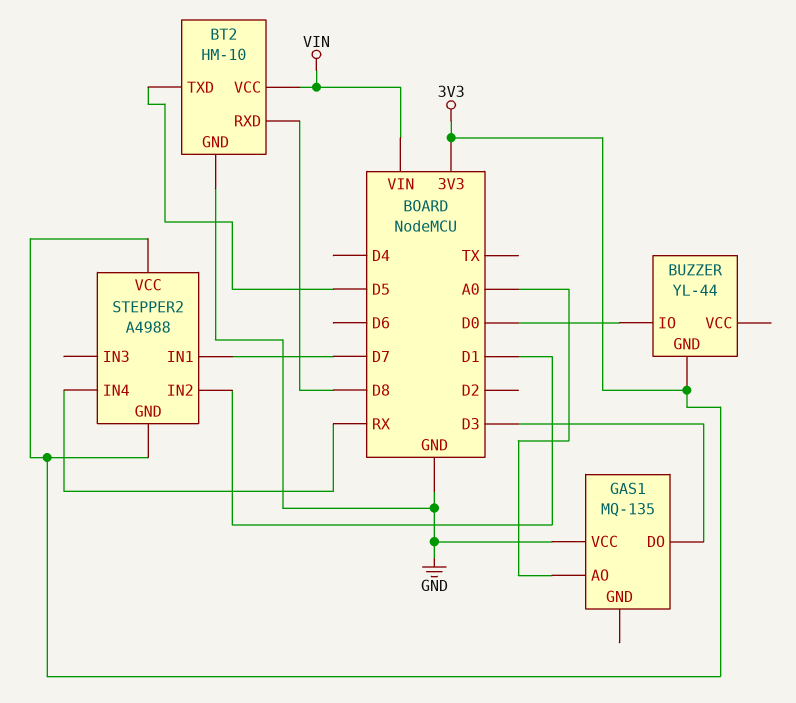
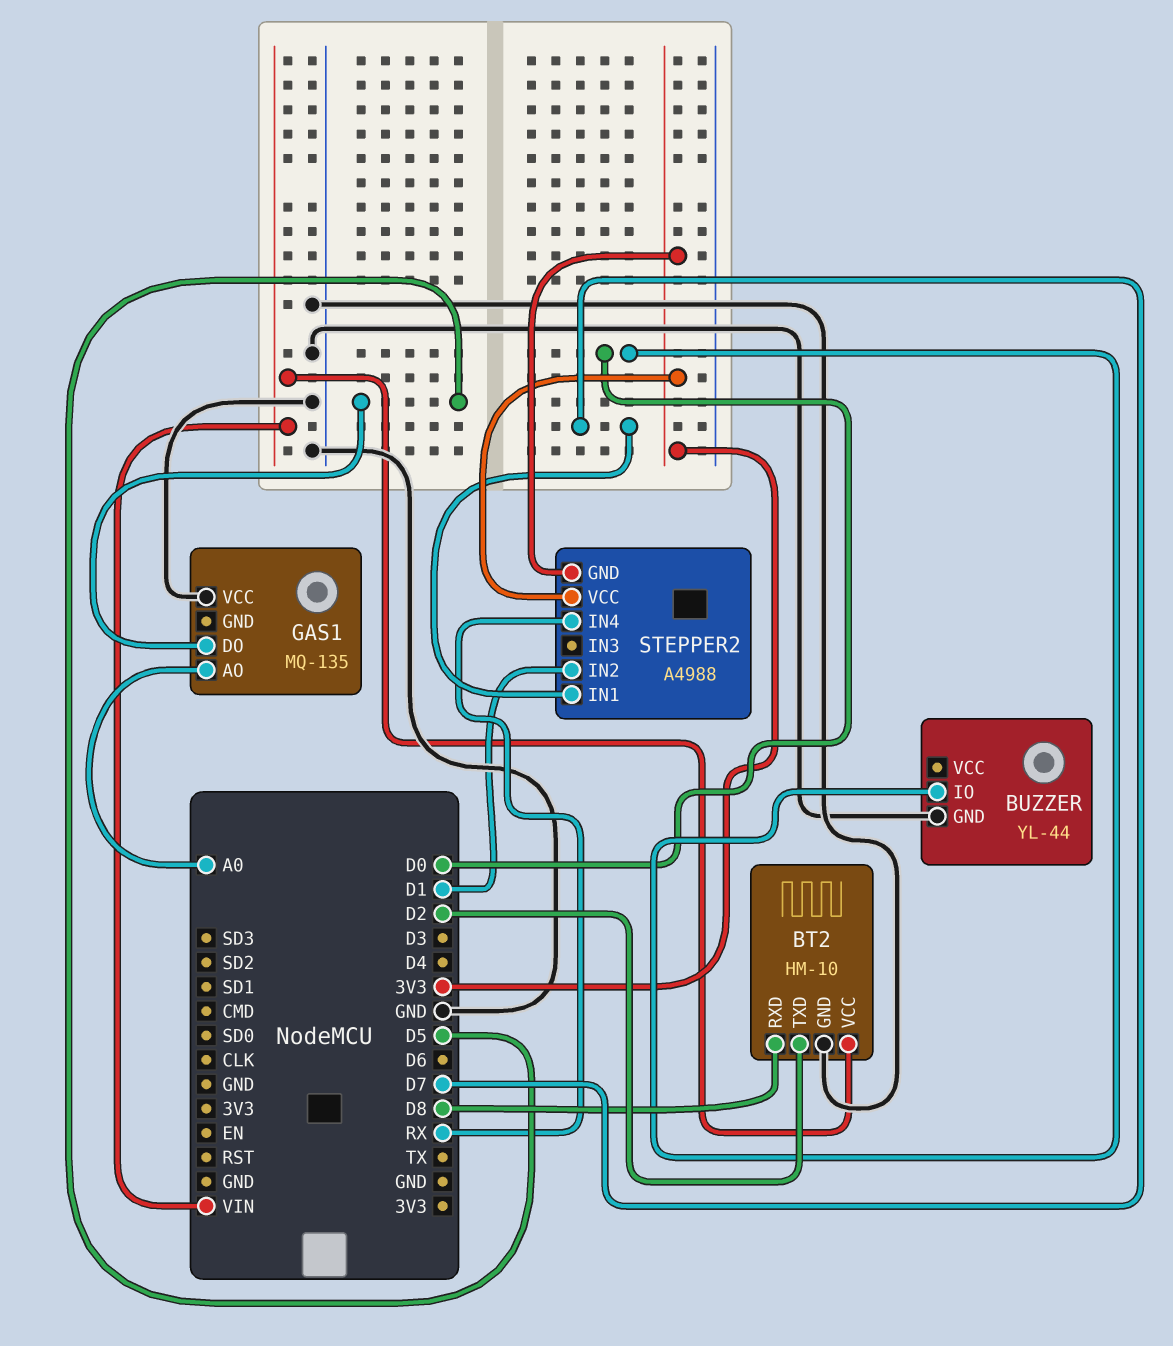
BT2 pin TXD: D5 -> D2
BUZZER pin GND: 3V3 -> GND
GAS1 pin DO: D3 -> D5

